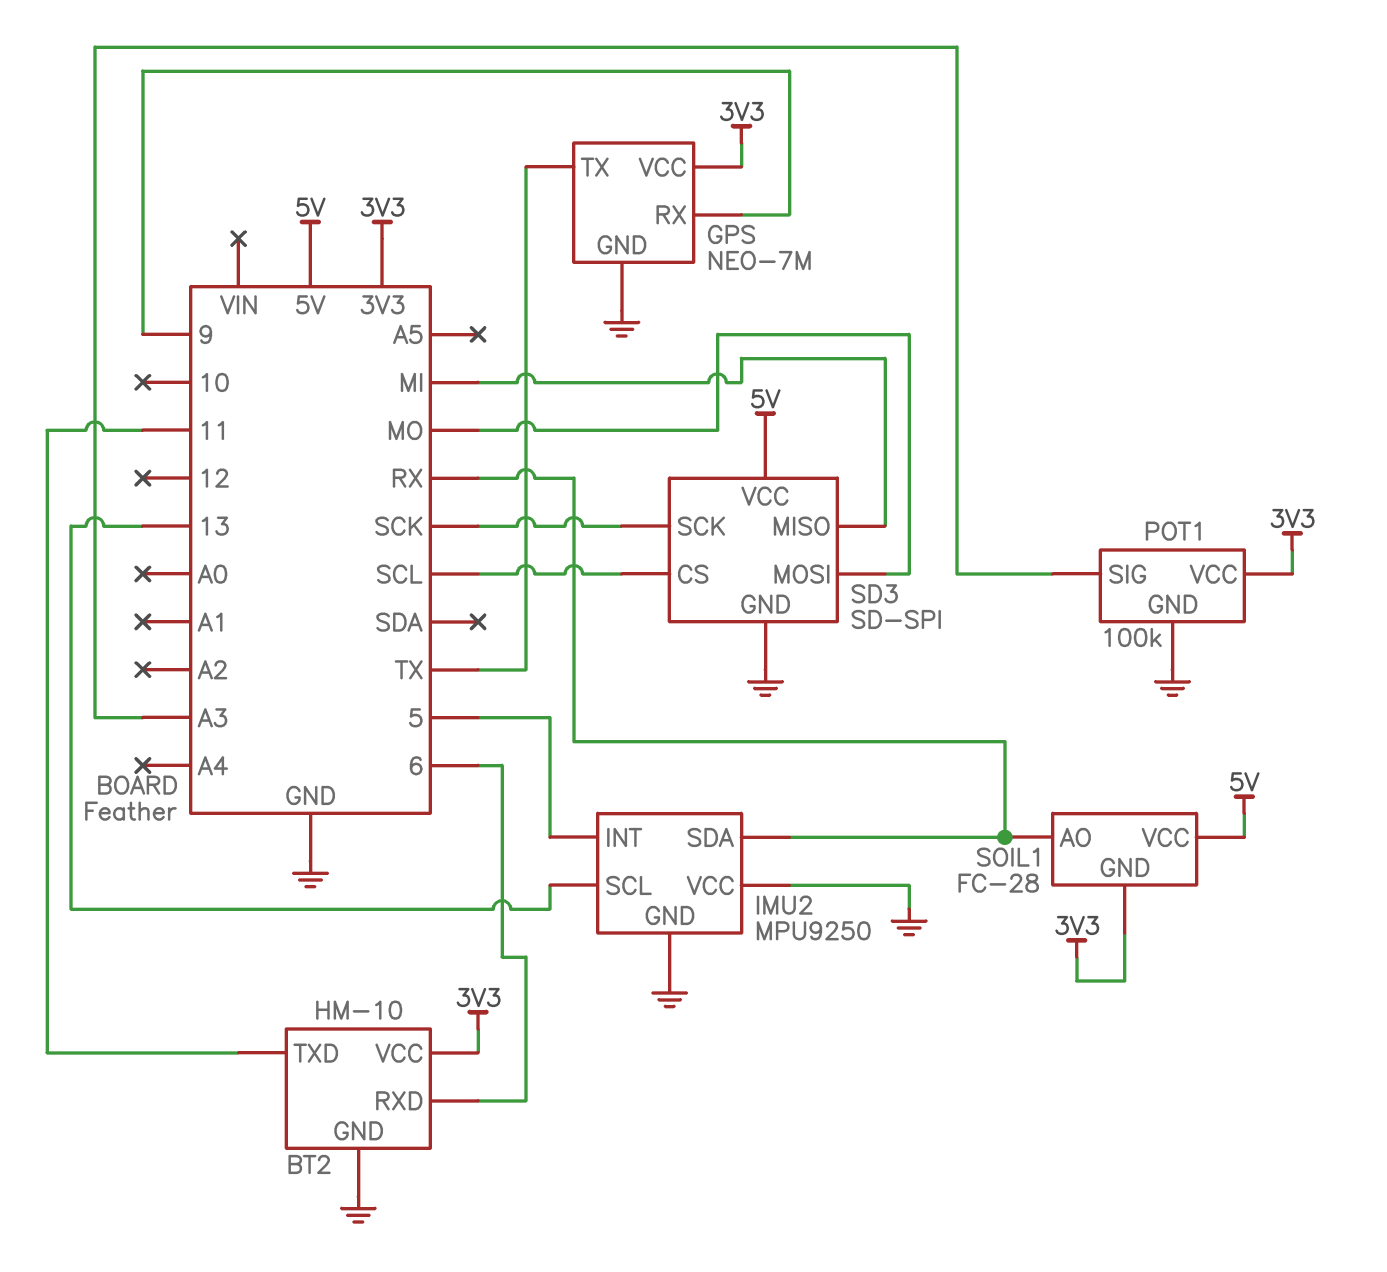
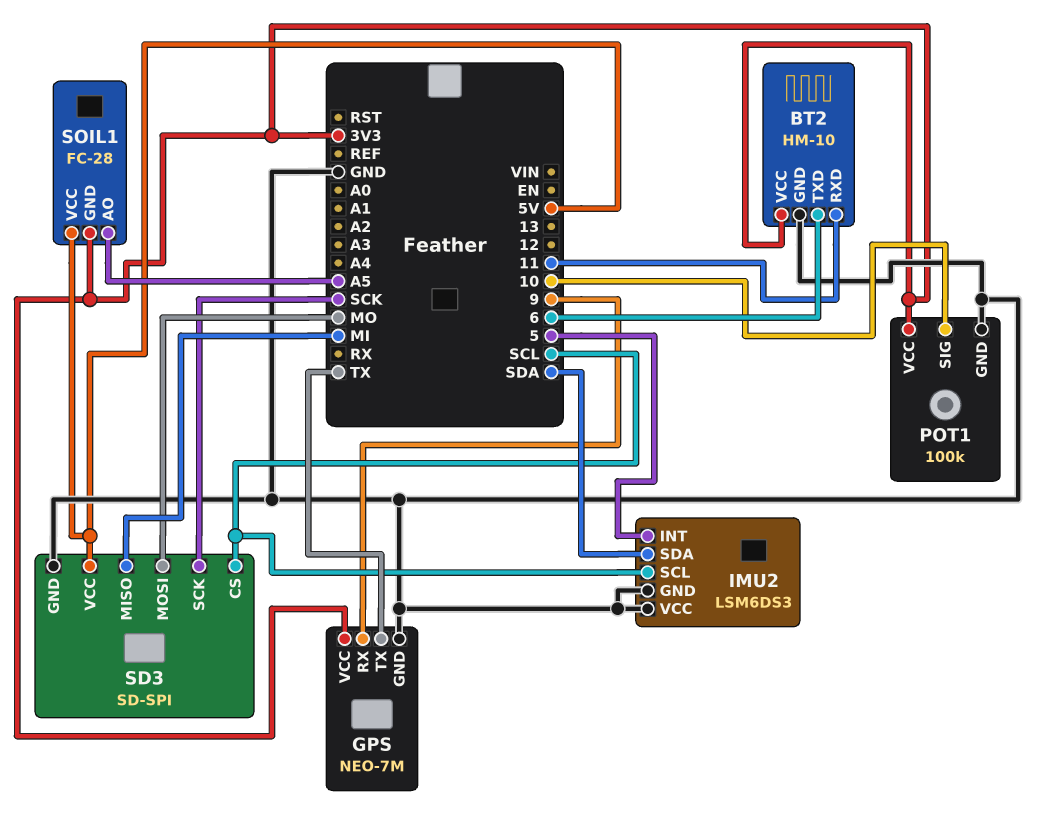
BT2 pin RXD: 6 -> 11
BT2 pin TXD: 11 -> 6
IMU2: MPU9250 -> LSM6DS3
IMU2 pin SCL: 13 -> SCL
IMU2 pin SDA: RX -> SDA
POT1 pin SIG: A3 -> 10
SOIL1 pin AO: RX -> A5

